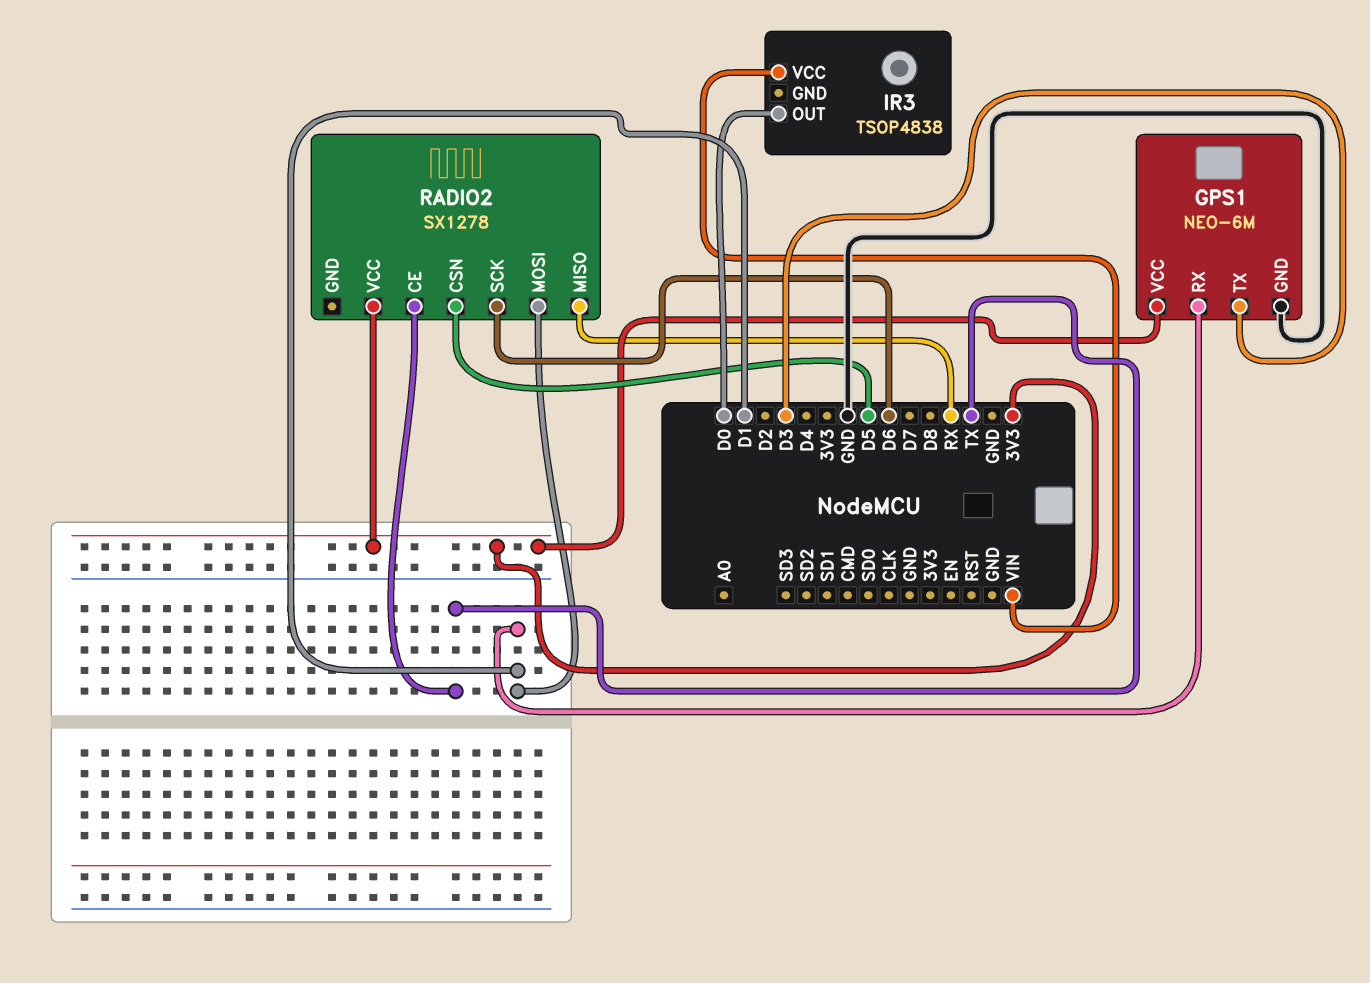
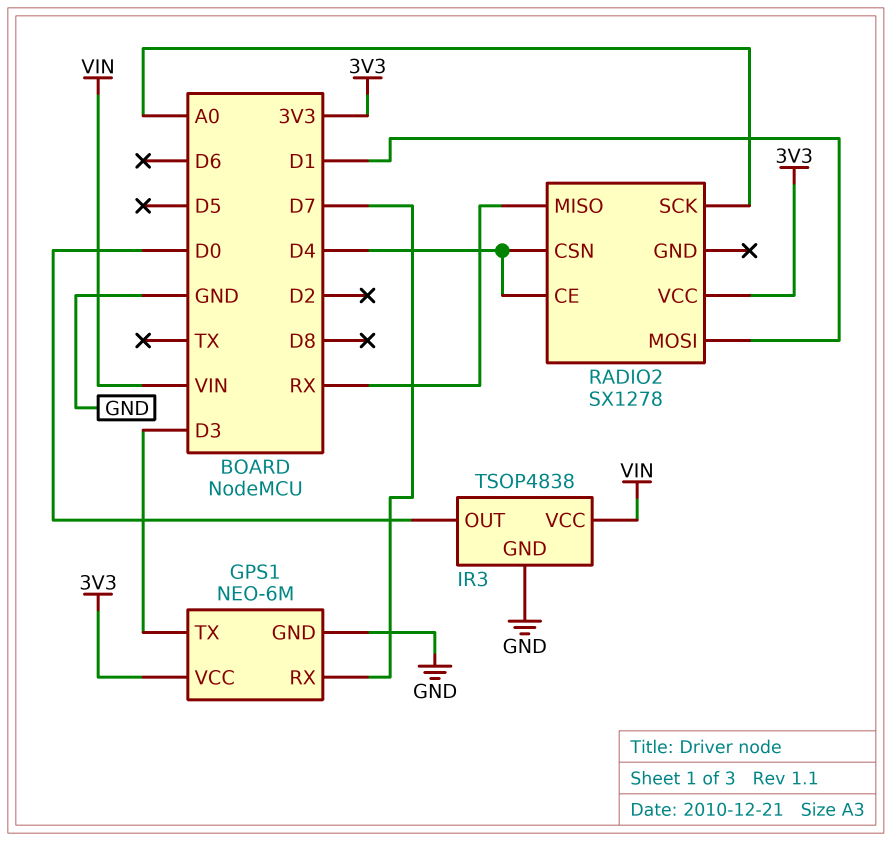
GPS1 pin RX: D1 -> D7
IR3 pin GND: none -> GND
RADIO2 pin CE: TX -> D4
RADIO2 pin CSN: D5 -> D4
RADIO2 pin SCK: D6 -> A0

